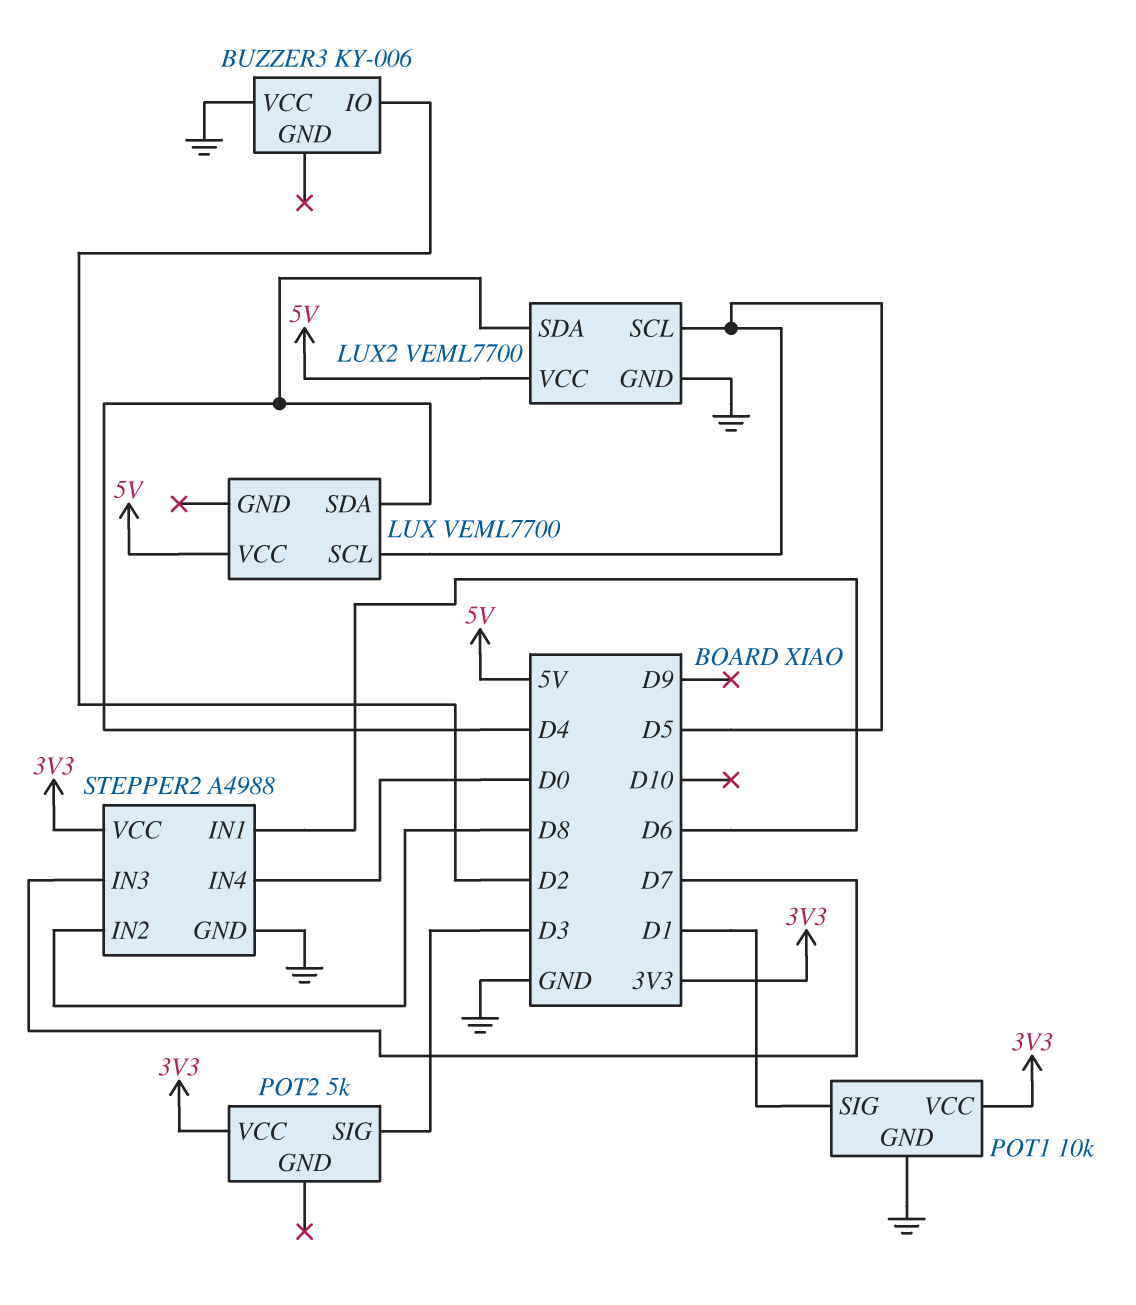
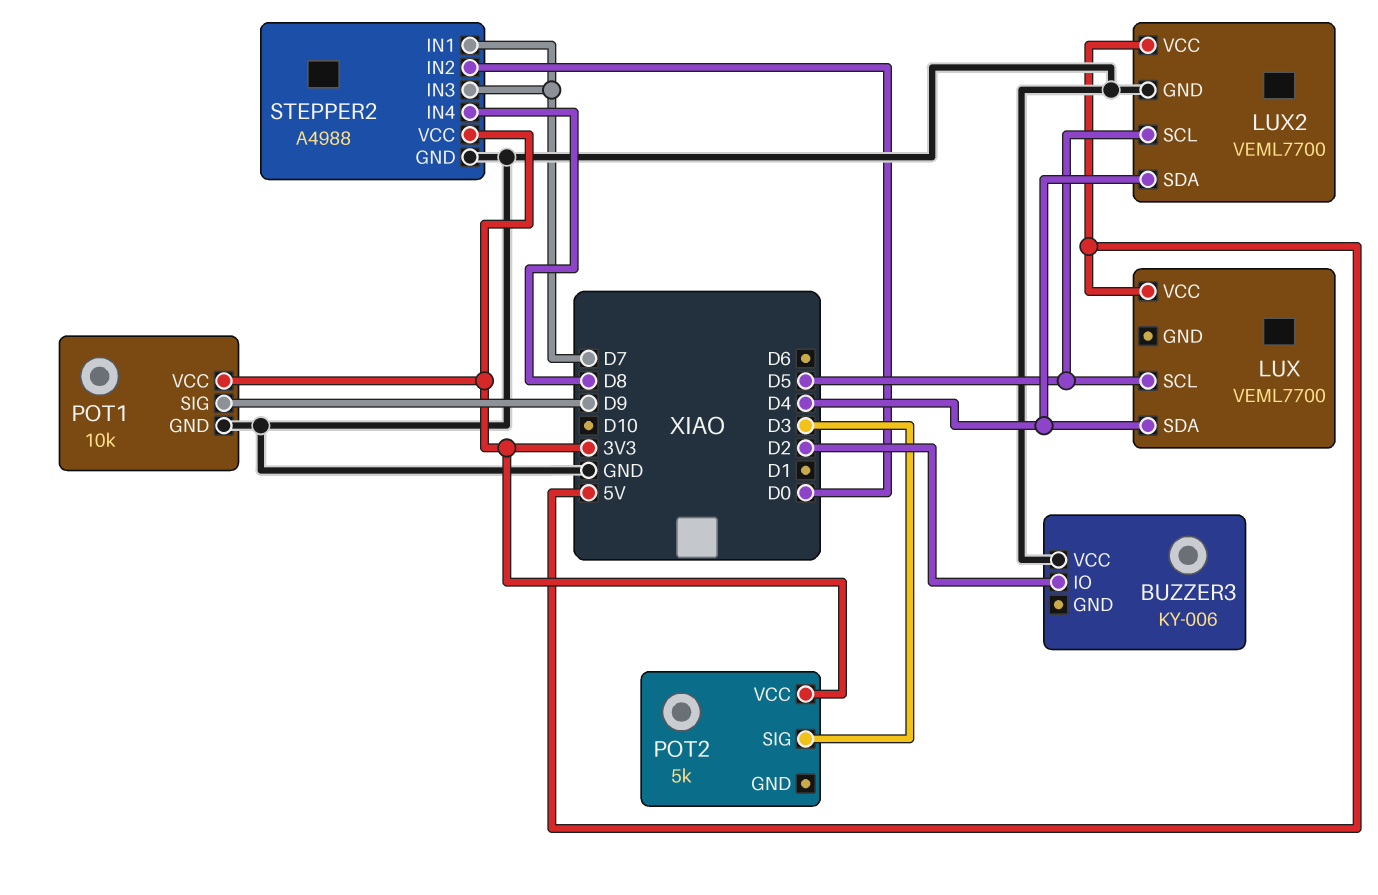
POT1 pin SIG: D1 -> D9
STEPPER2 pin IN1: D6 -> D7
STEPPER2 pin IN2: D8 -> D0
STEPPER2 pin IN4: D0 -> D8

